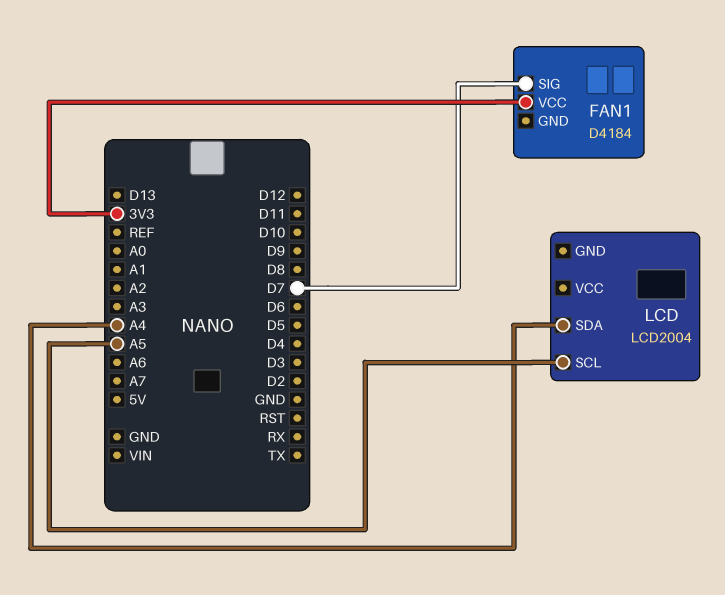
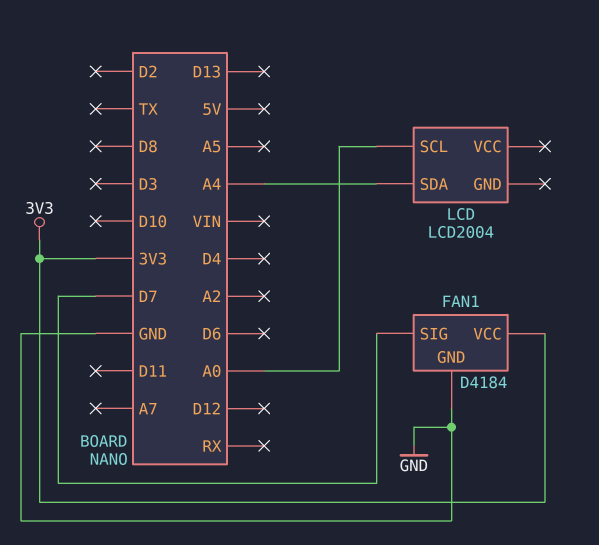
FAN1 pin GND: none -> GND
LCD pin SCL: A5 -> A0

